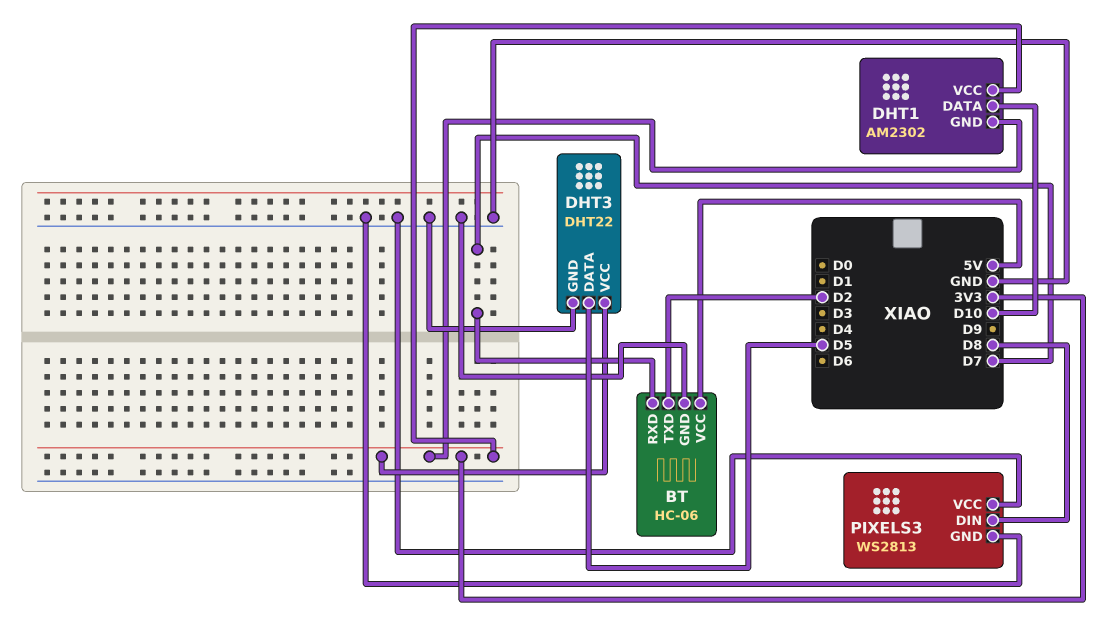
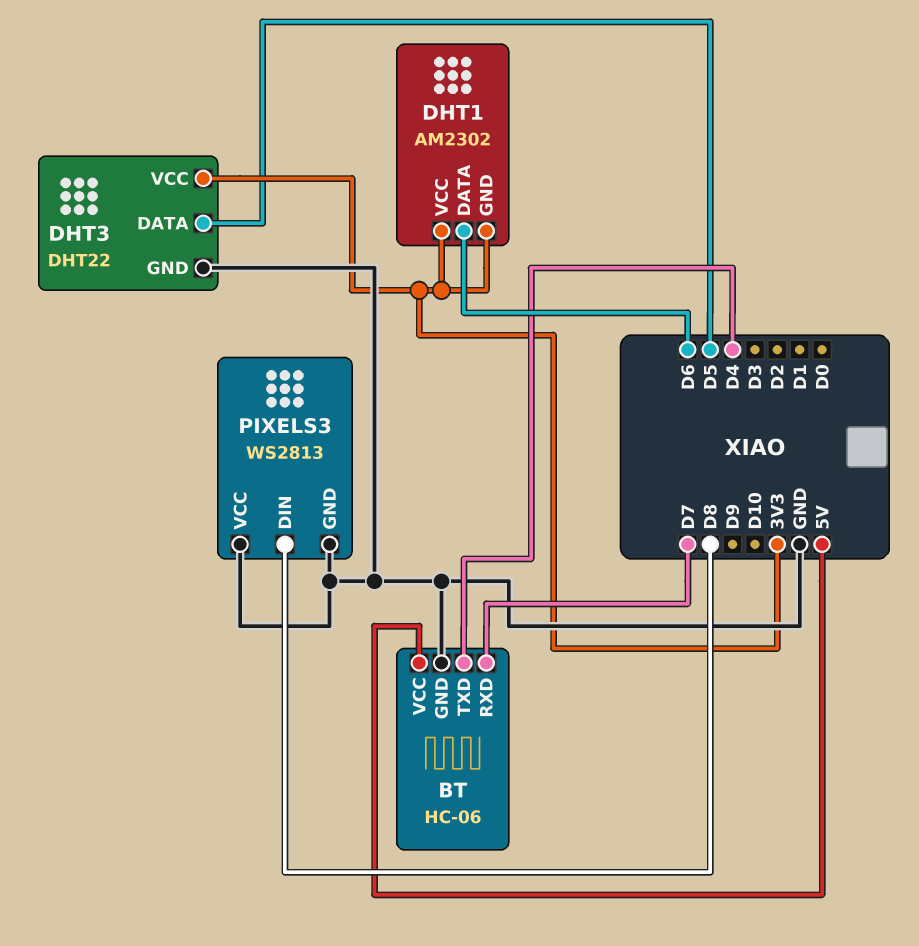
BT pin TXD: D2 -> D4
DHT1 pin DATA: D10 -> D6

